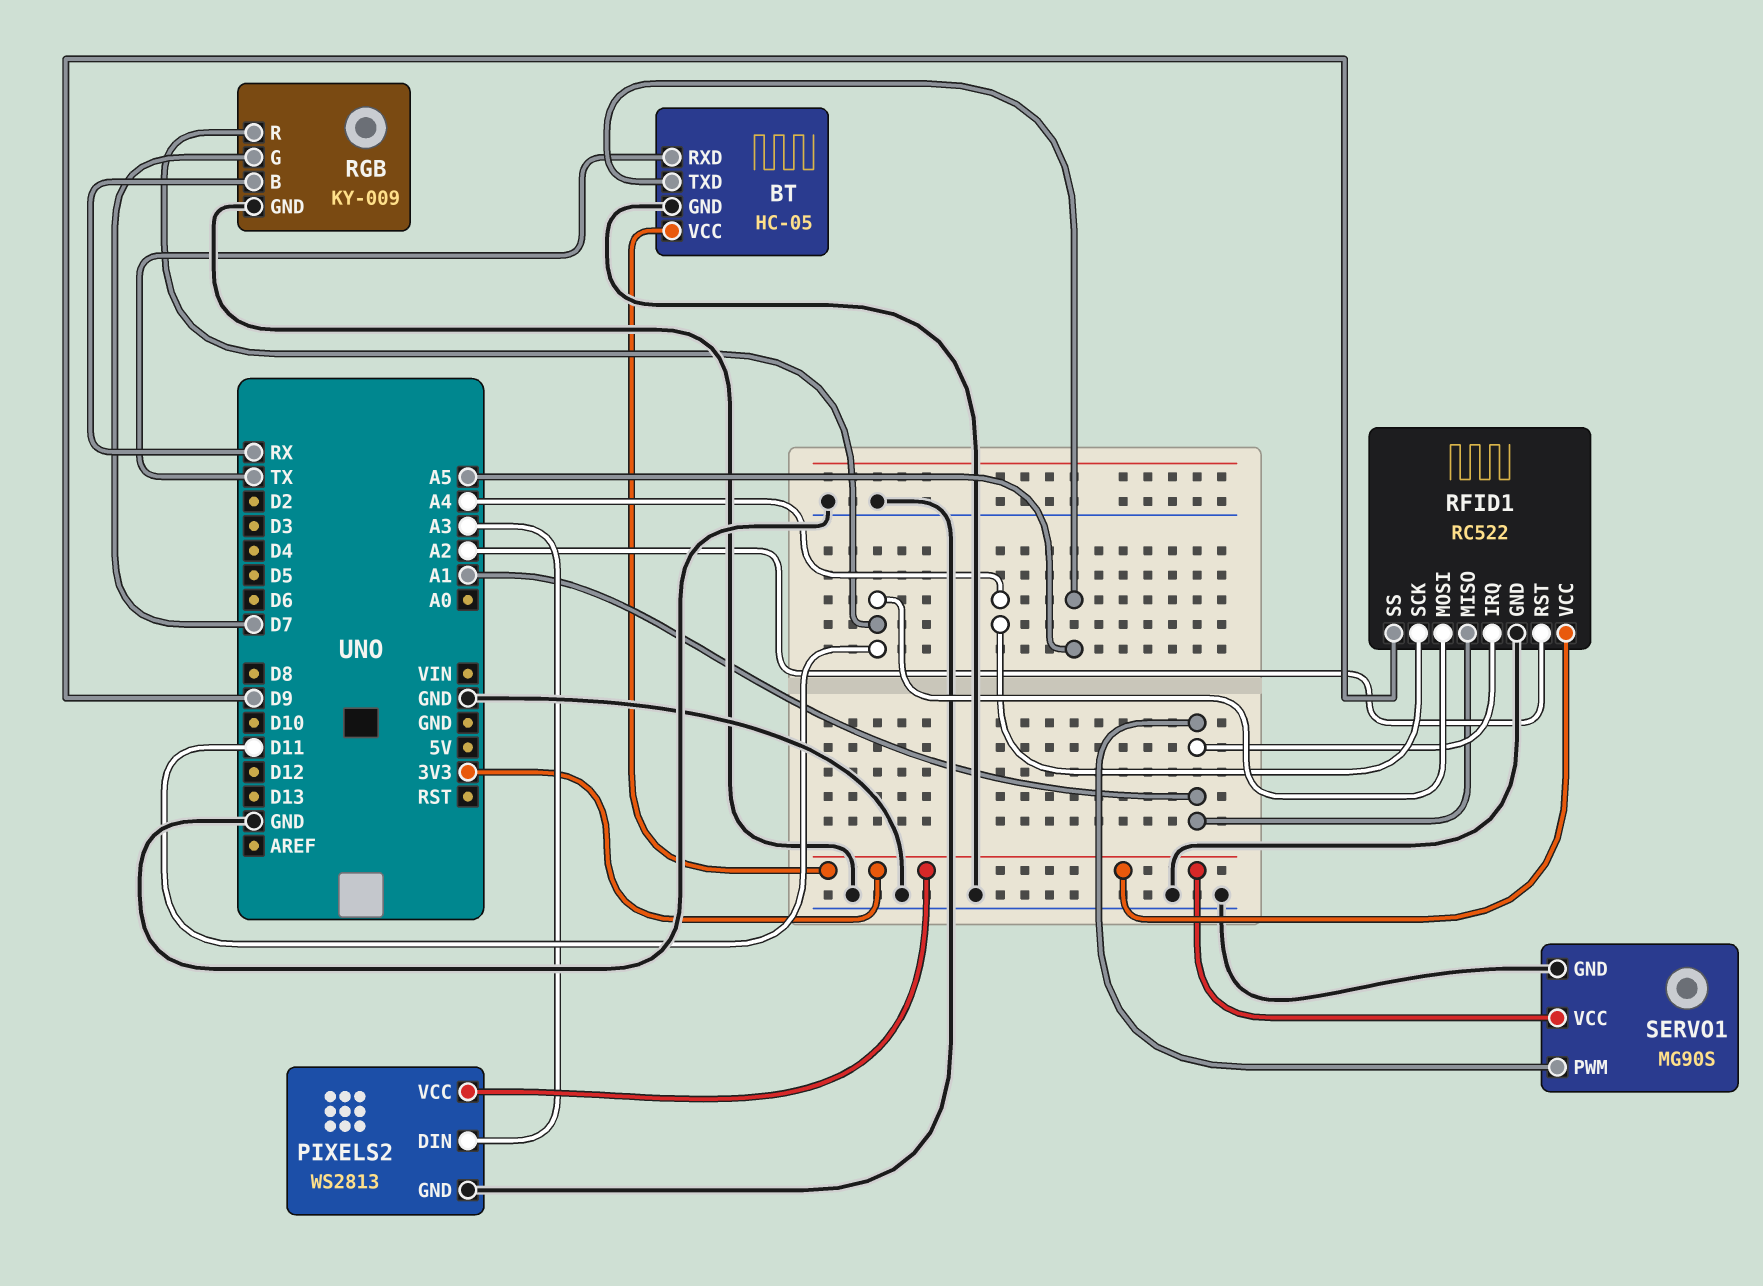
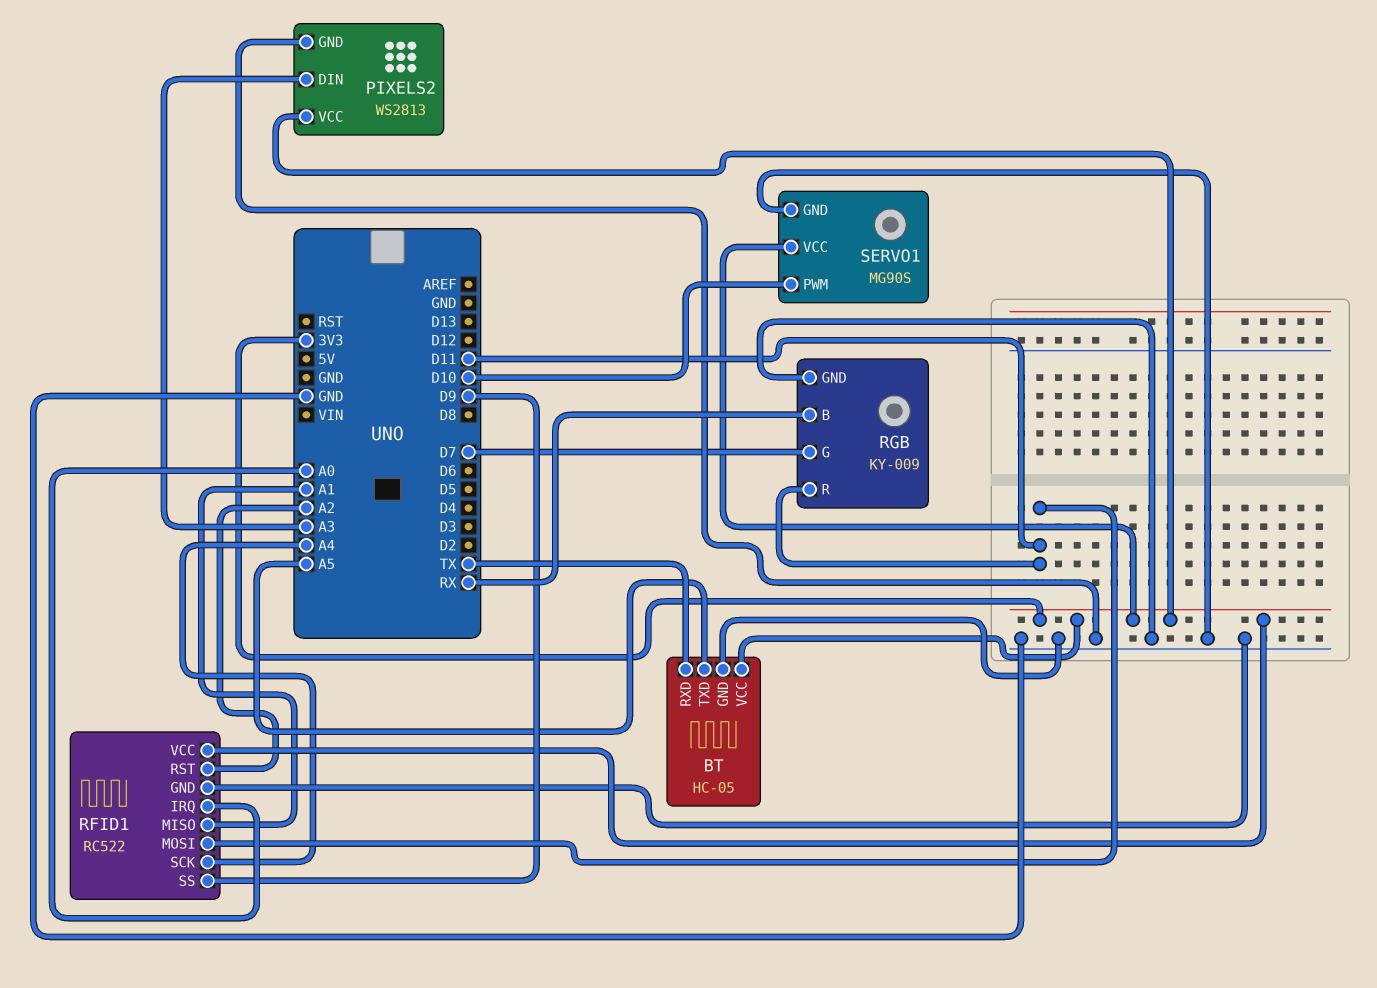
RFID1 pin IRQ: A1 -> A0
SERVO1 pin PWM: A1 -> D10

